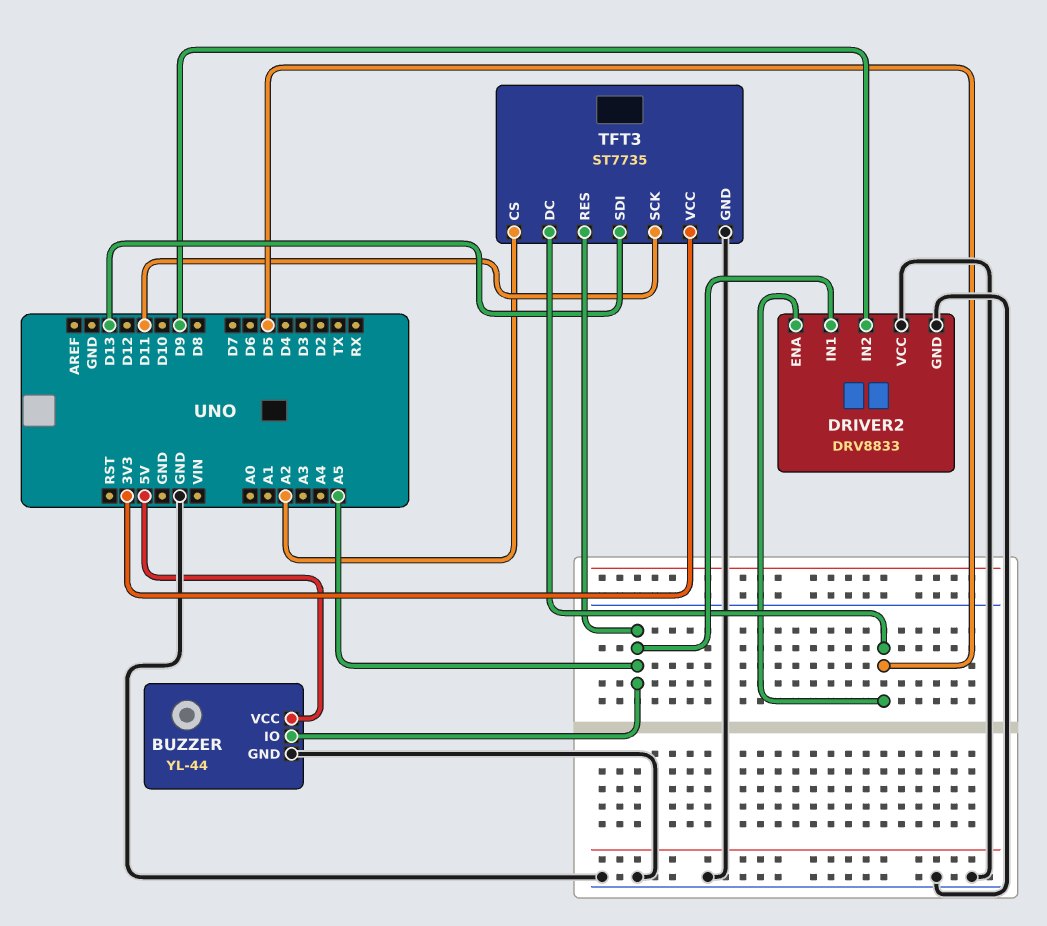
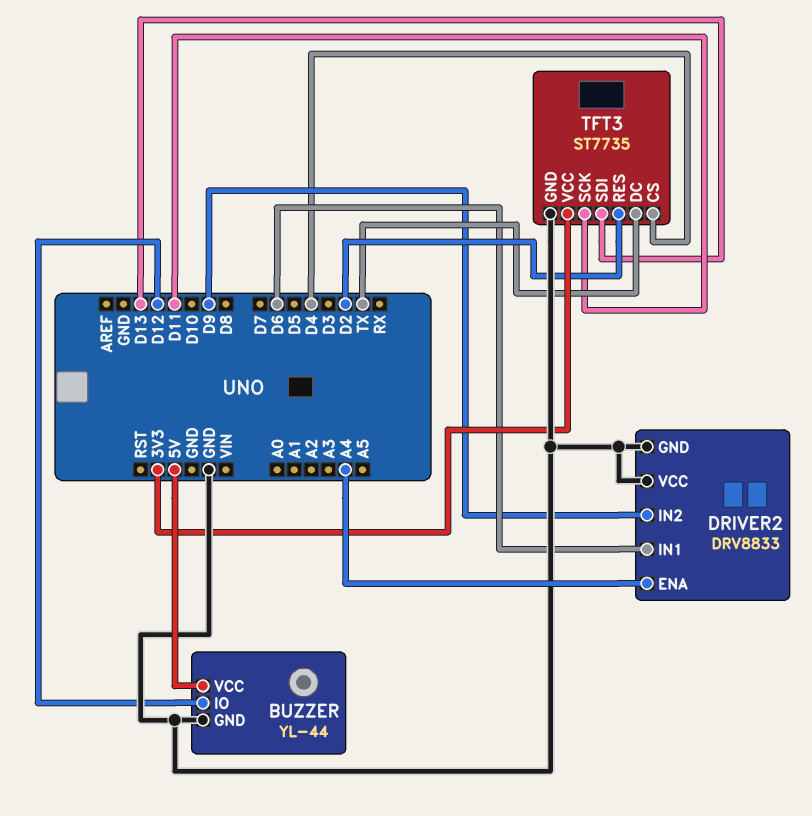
BUZZER pin IO: A5 -> D12
DRIVER2 pin ENA: D5 -> A4
DRIVER2 pin IN1: A5 -> D6
TFT3 pin CS: A2 -> D4
TFT3 pin DC: D5 -> TX
TFT3 pin RES: A5 -> D2

